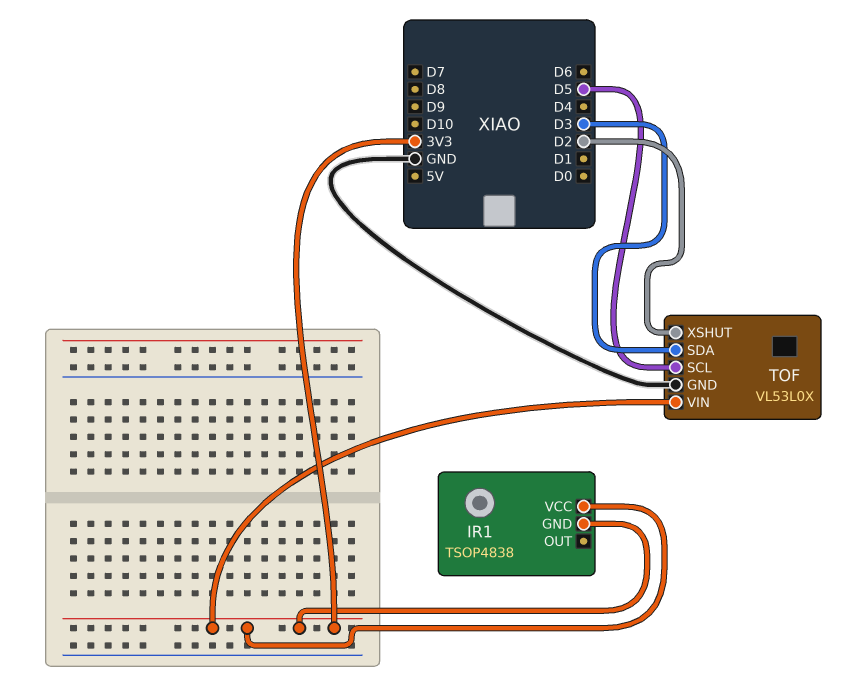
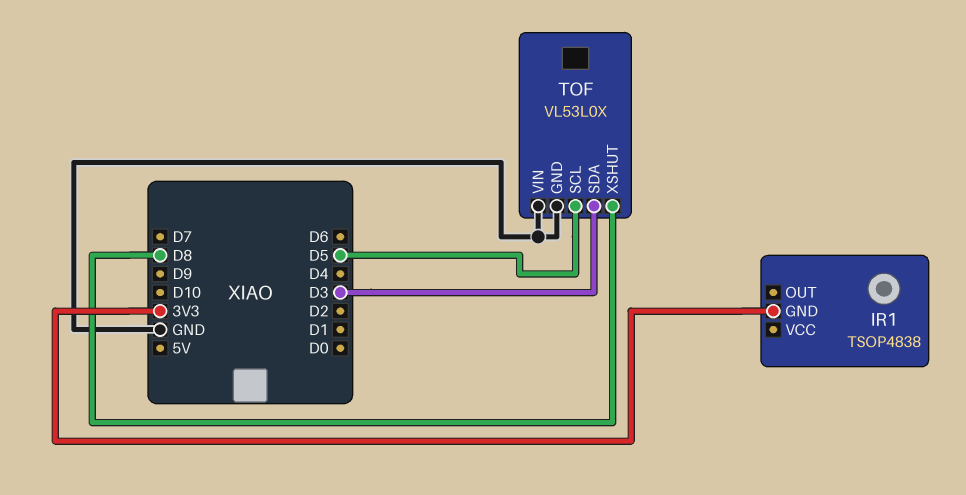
IR1 pin VCC: 3V3 -> none
TOF pin VIN: 3V3 -> GND
TOF pin XSHUT: D2 -> D8

